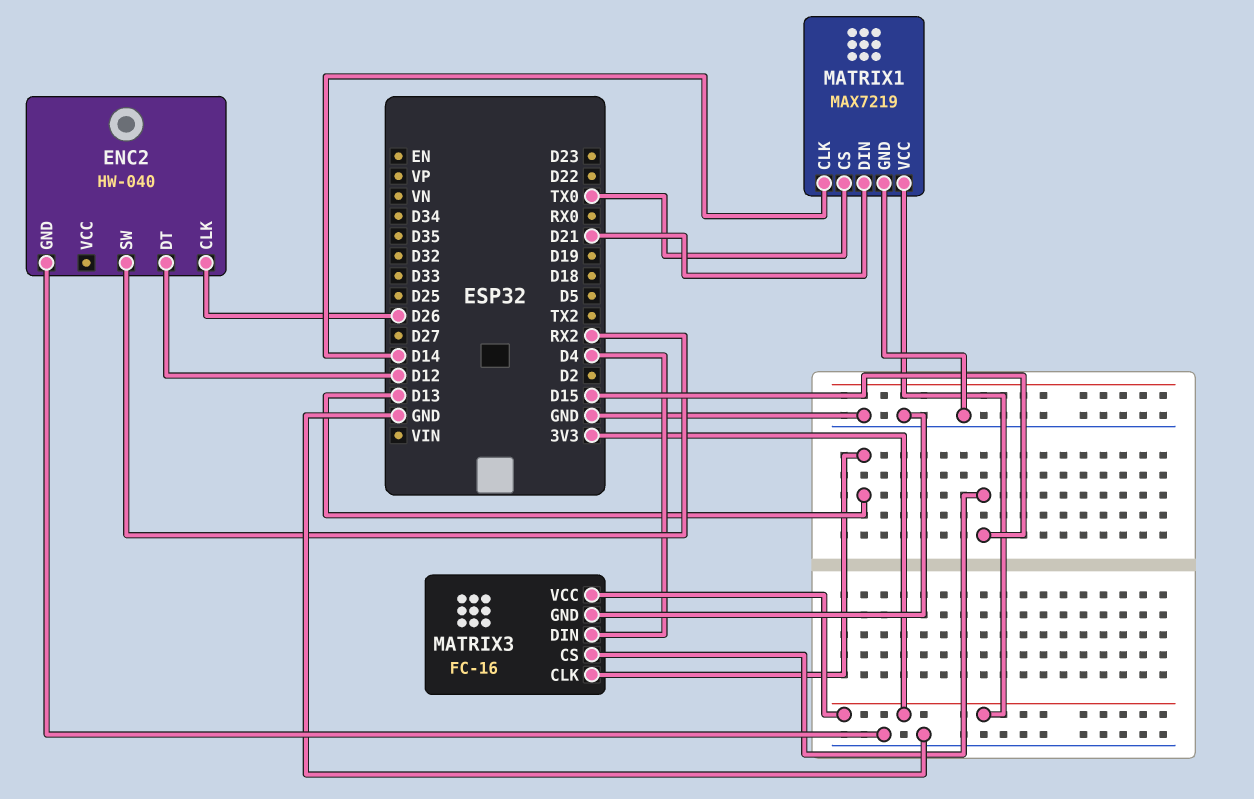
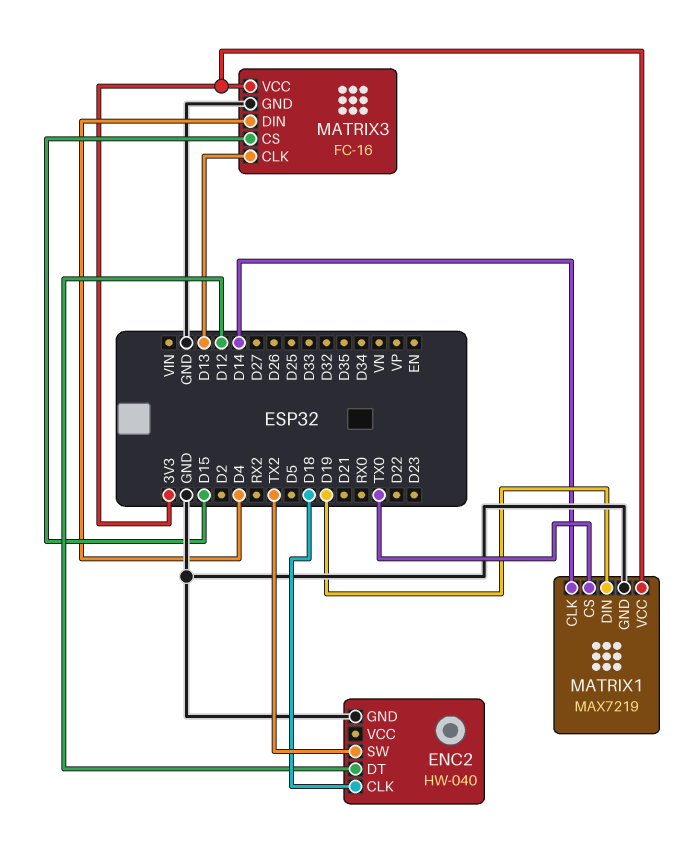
ENC2 pin CLK: D26 -> D18
ENC2 pin SW: RX2 -> TX2
MATRIX1 pin DIN: D21 -> D19

